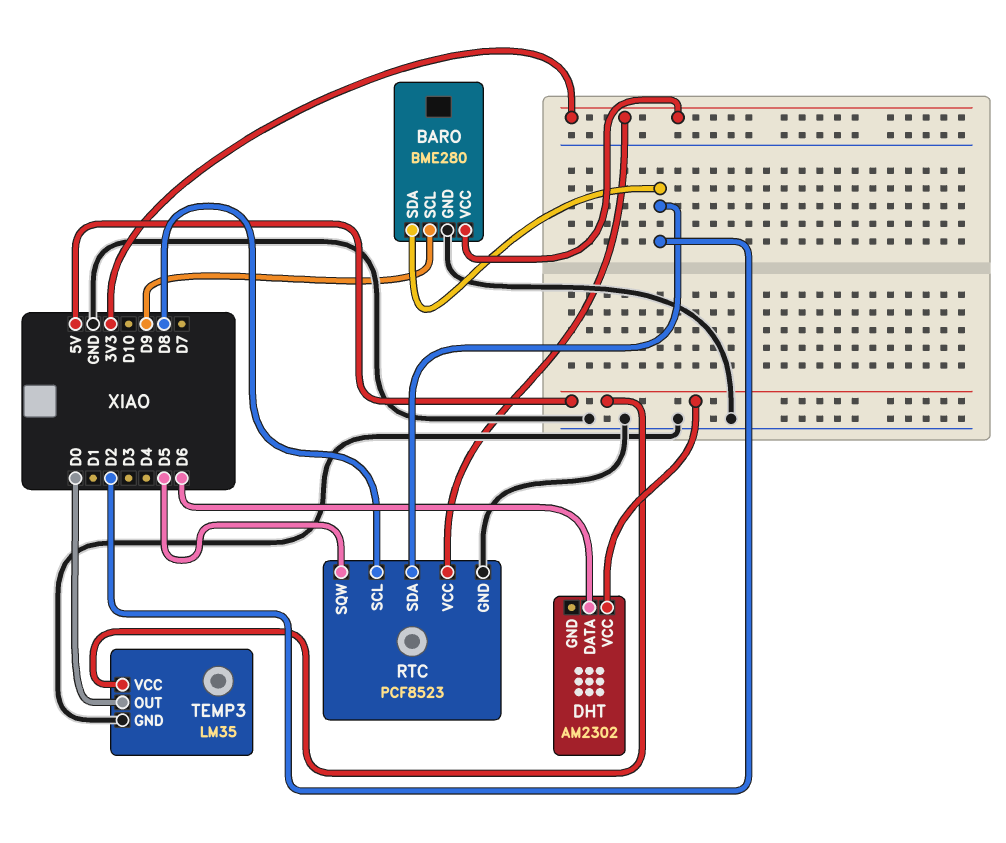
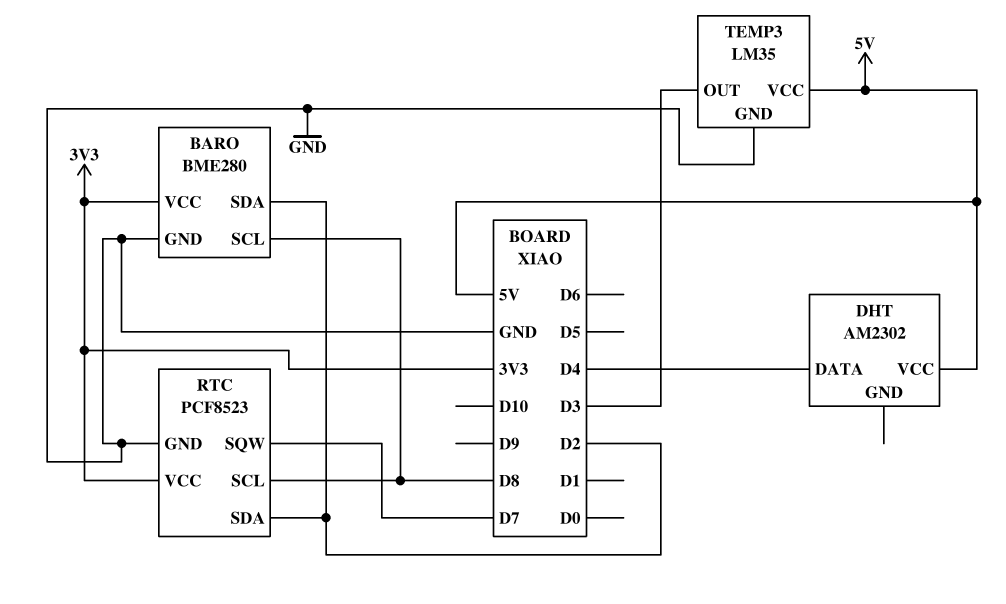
BARO pin SCL: D9 -> D8
DHT pin DATA: D6 -> D4
RTC pin SQW: D5 -> D7
TEMP3 pin OUT: D0 -> D3

